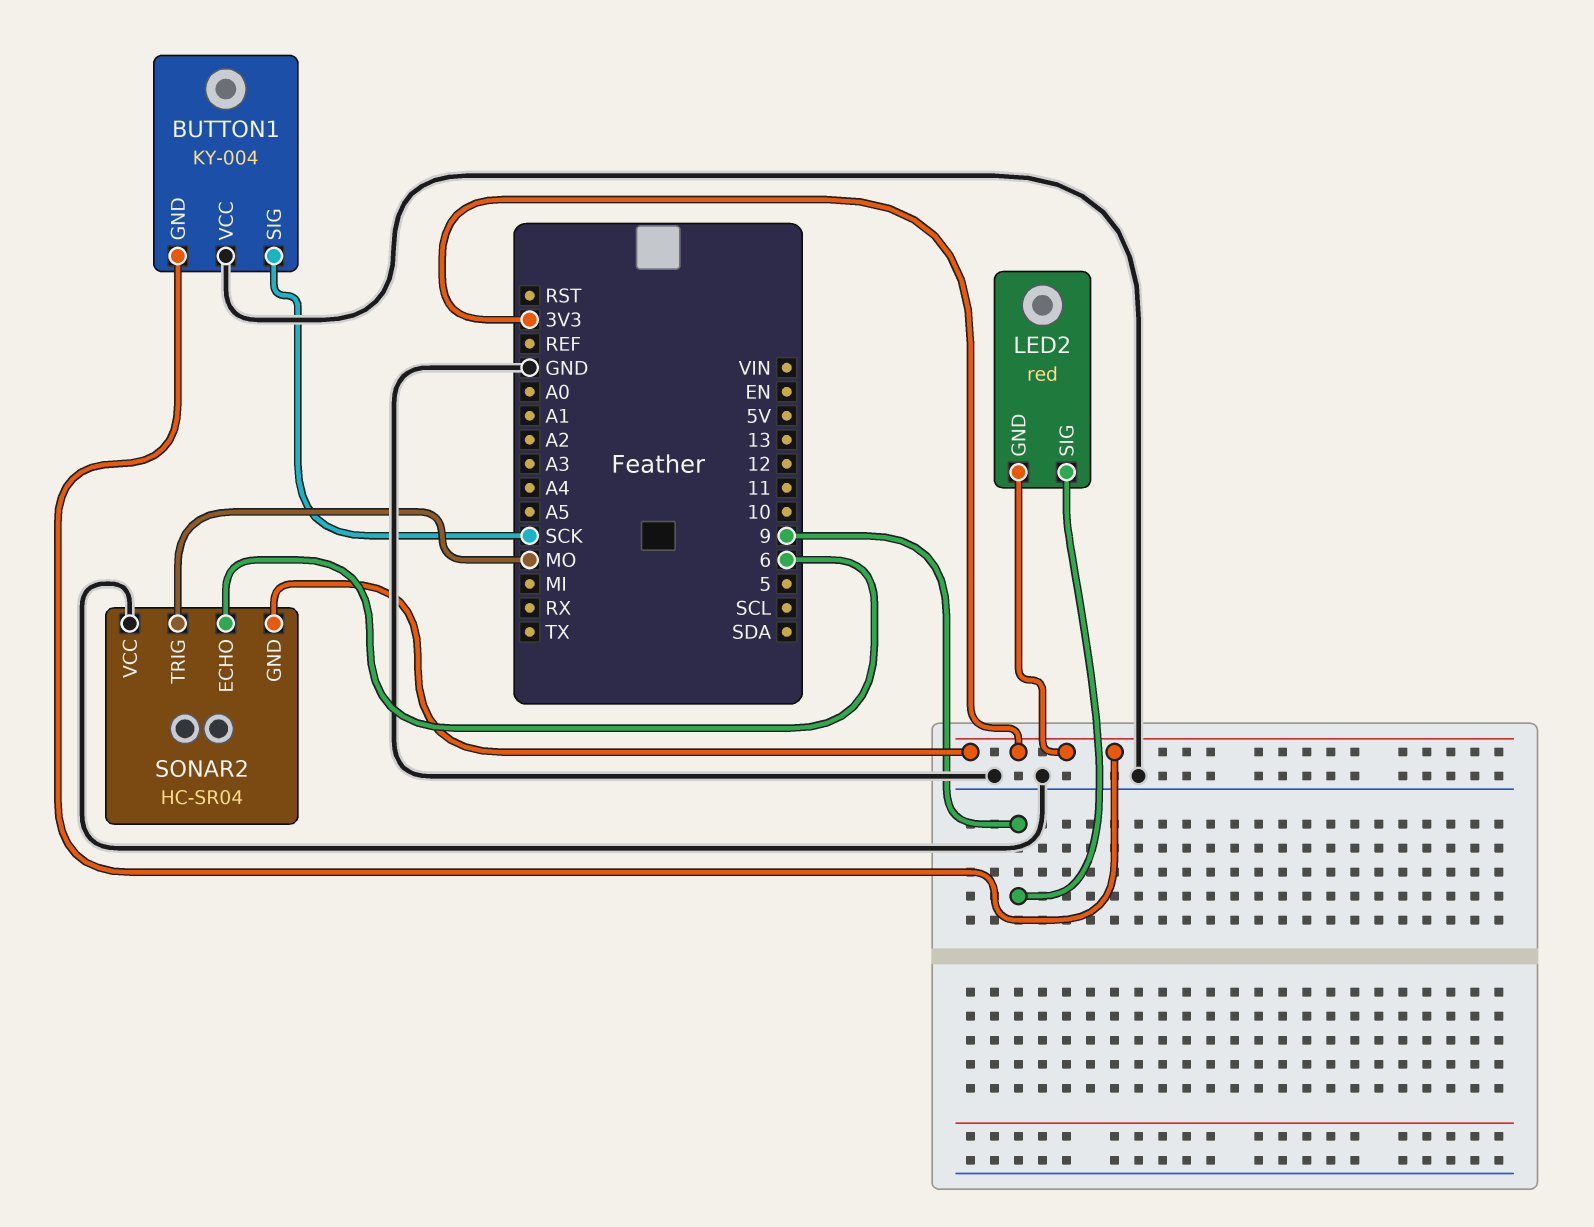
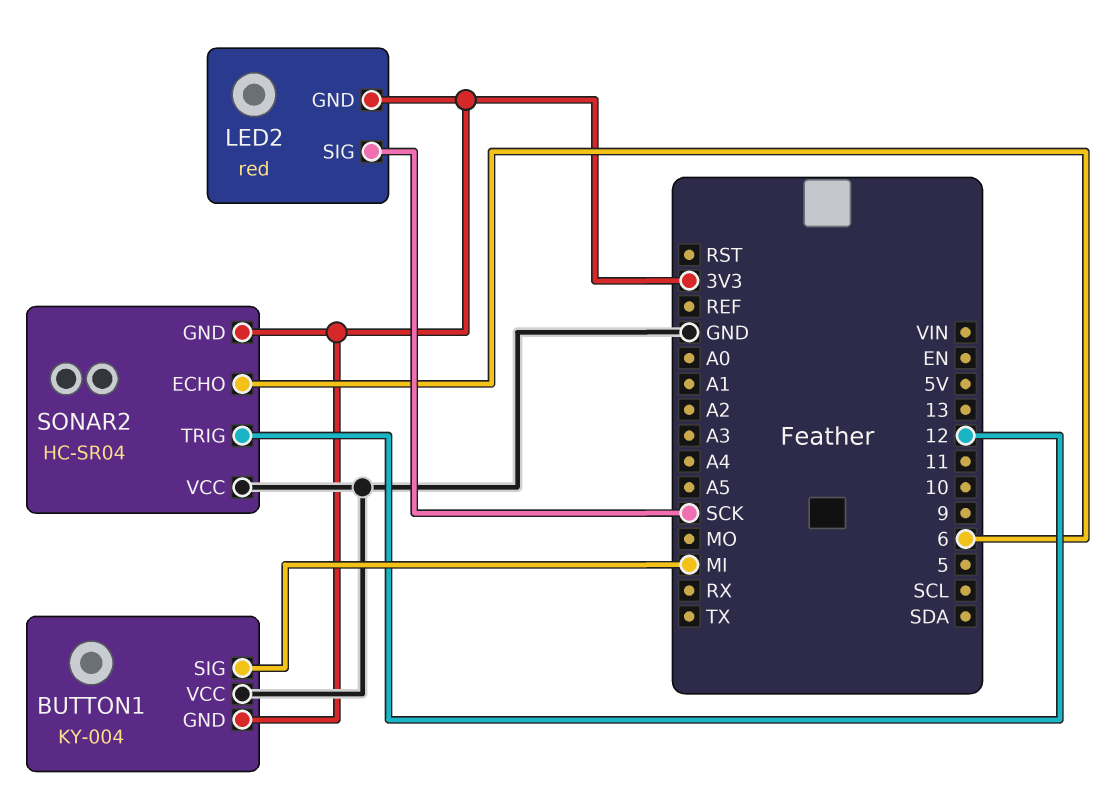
BUTTON1 pin SIG: SCK -> MI
LED2 pin SIG: 9 -> SCK
SONAR2 pin TRIG: MO -> 12

